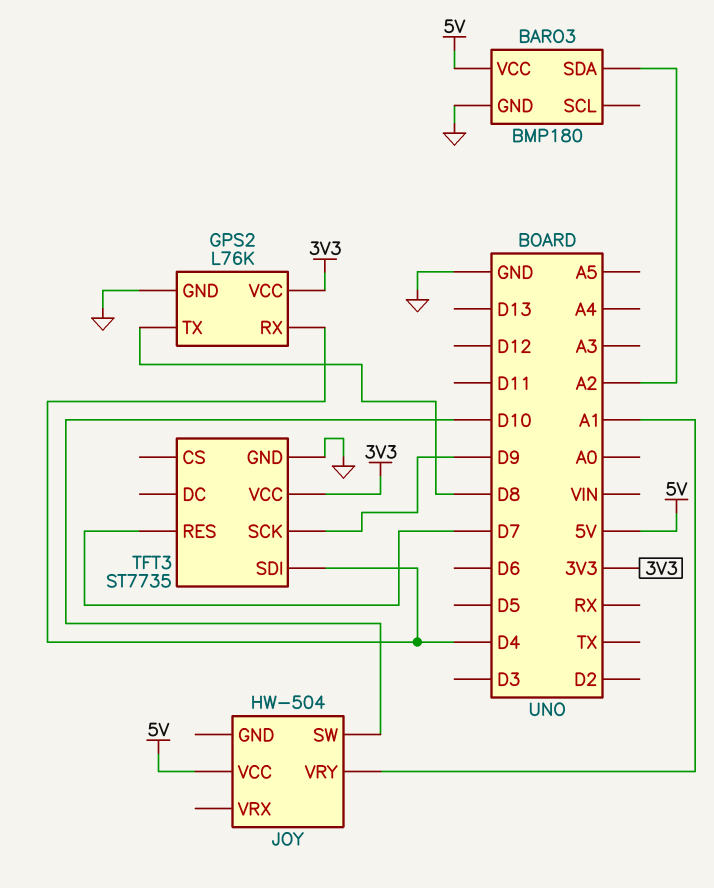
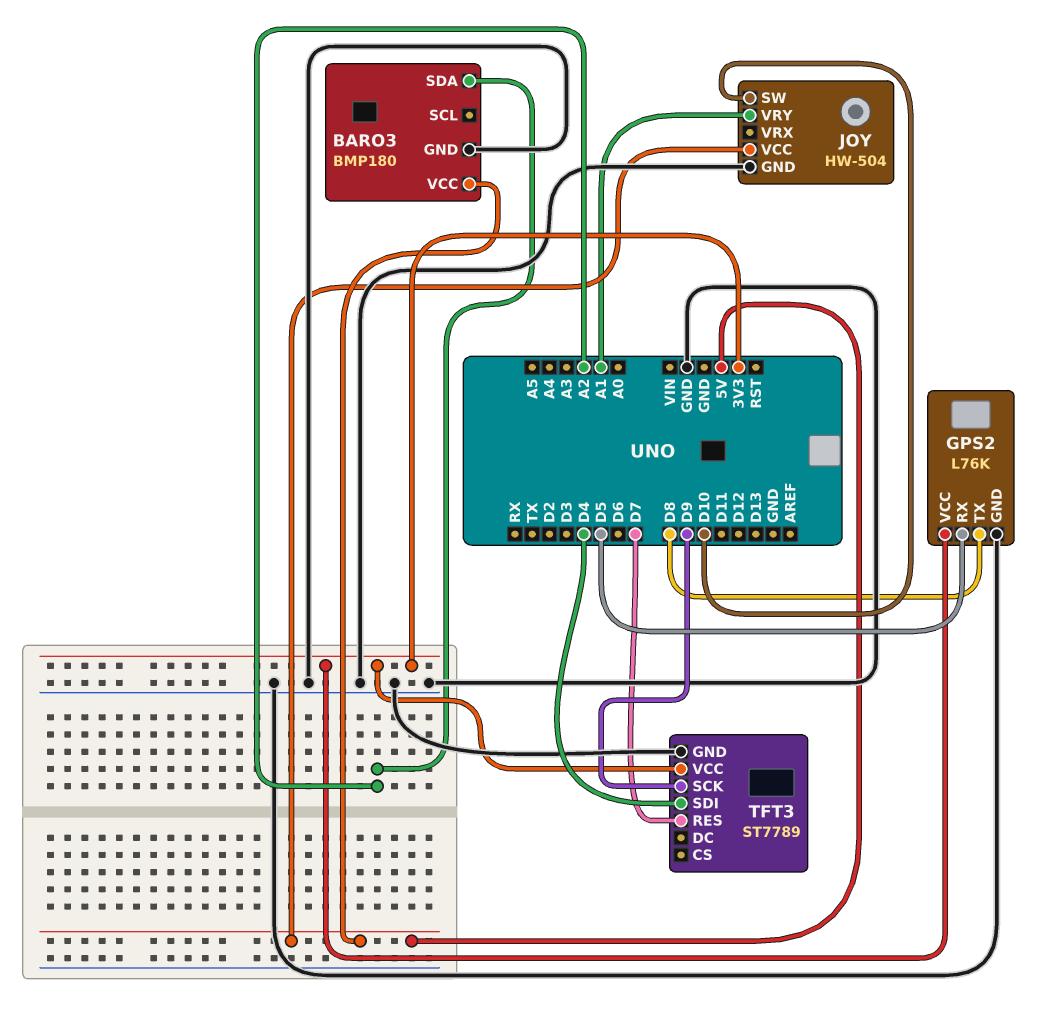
GPS2 pin RX: D4 -> D5
JOY pin GND: none -> GND
TFT3: ST7735 -> ST7789

